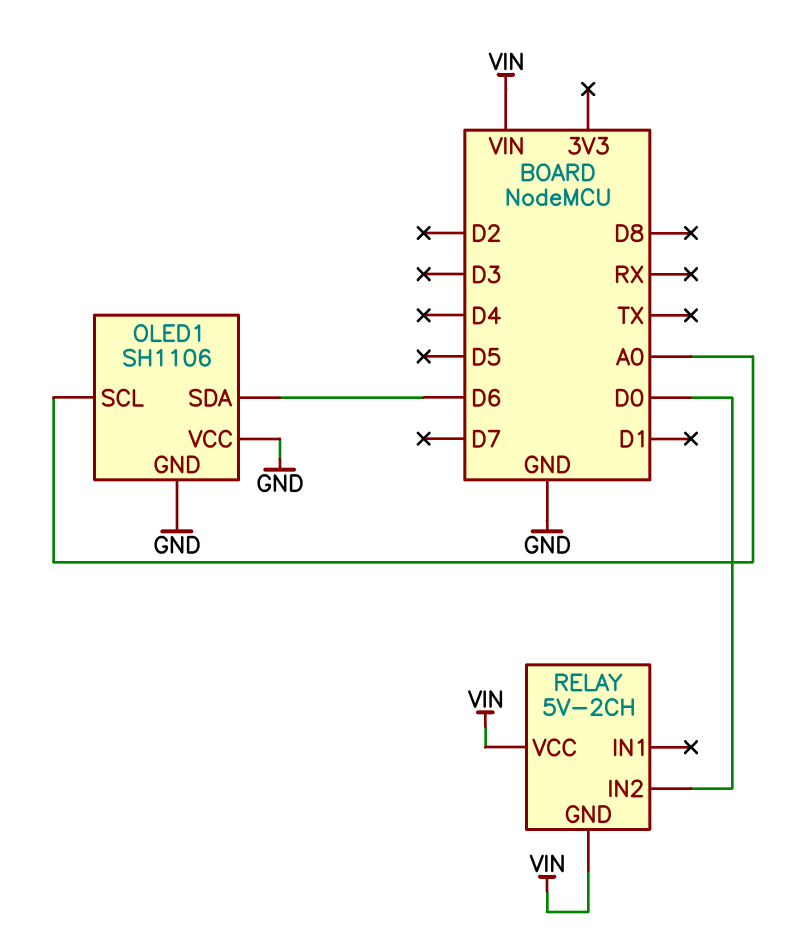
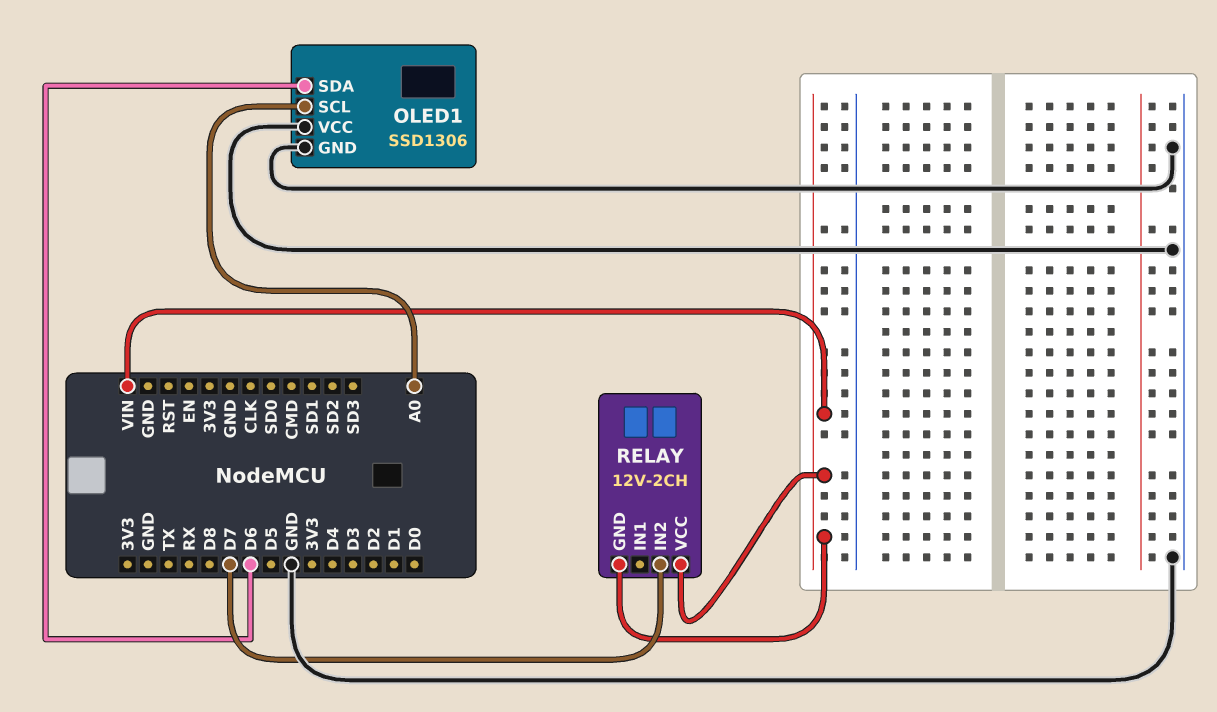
OLED1: SH1106 -> SSD1306
RELAY: 5V-2CH -> 12V-2CH
RELAY pin IN2: D0 -> D7

